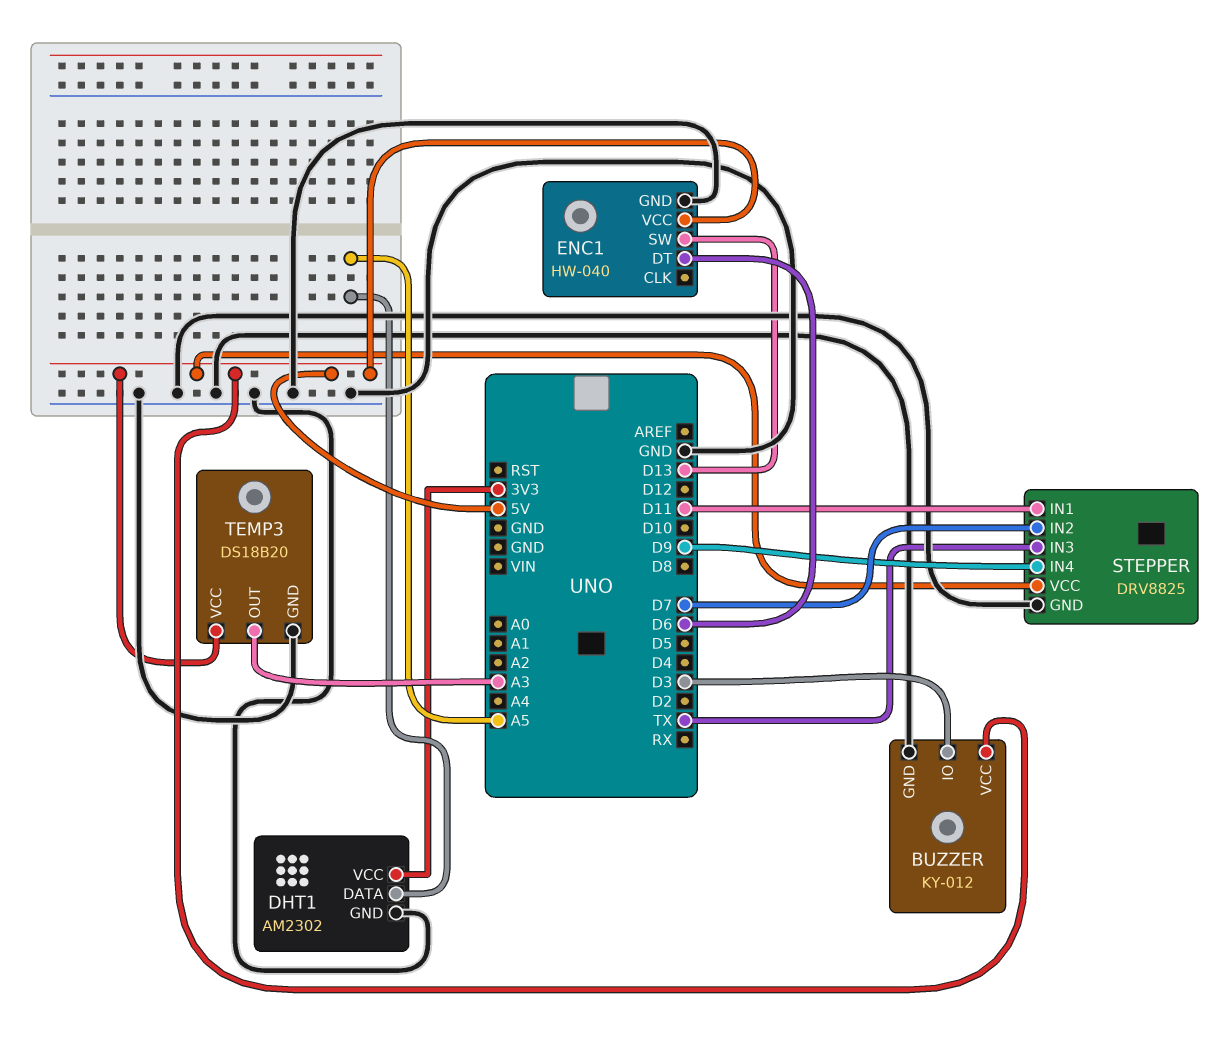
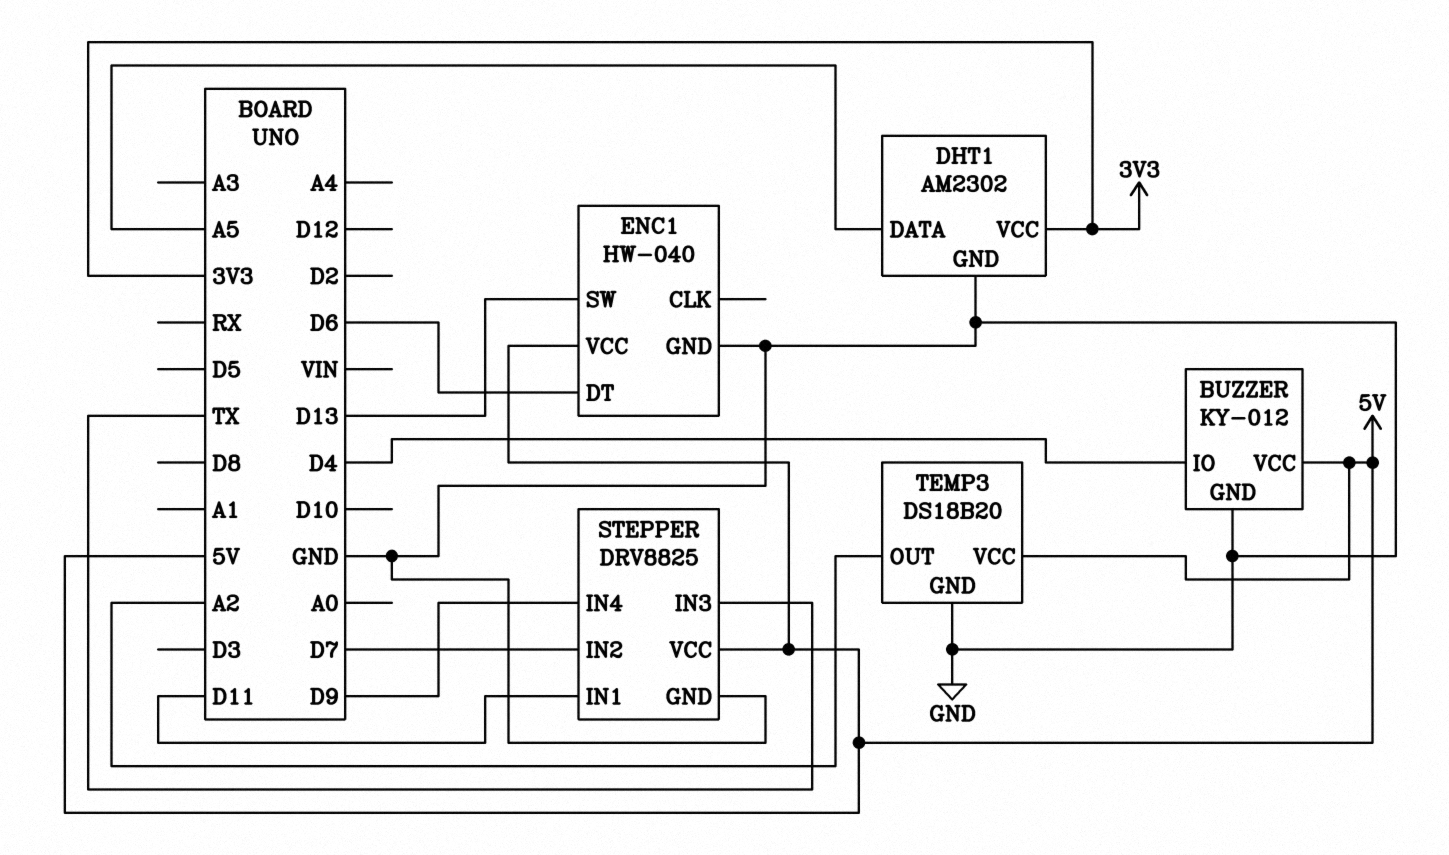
BUZZER pin IO: D3 -> D4
TEMP3 pin OUT: A3 -> A2

